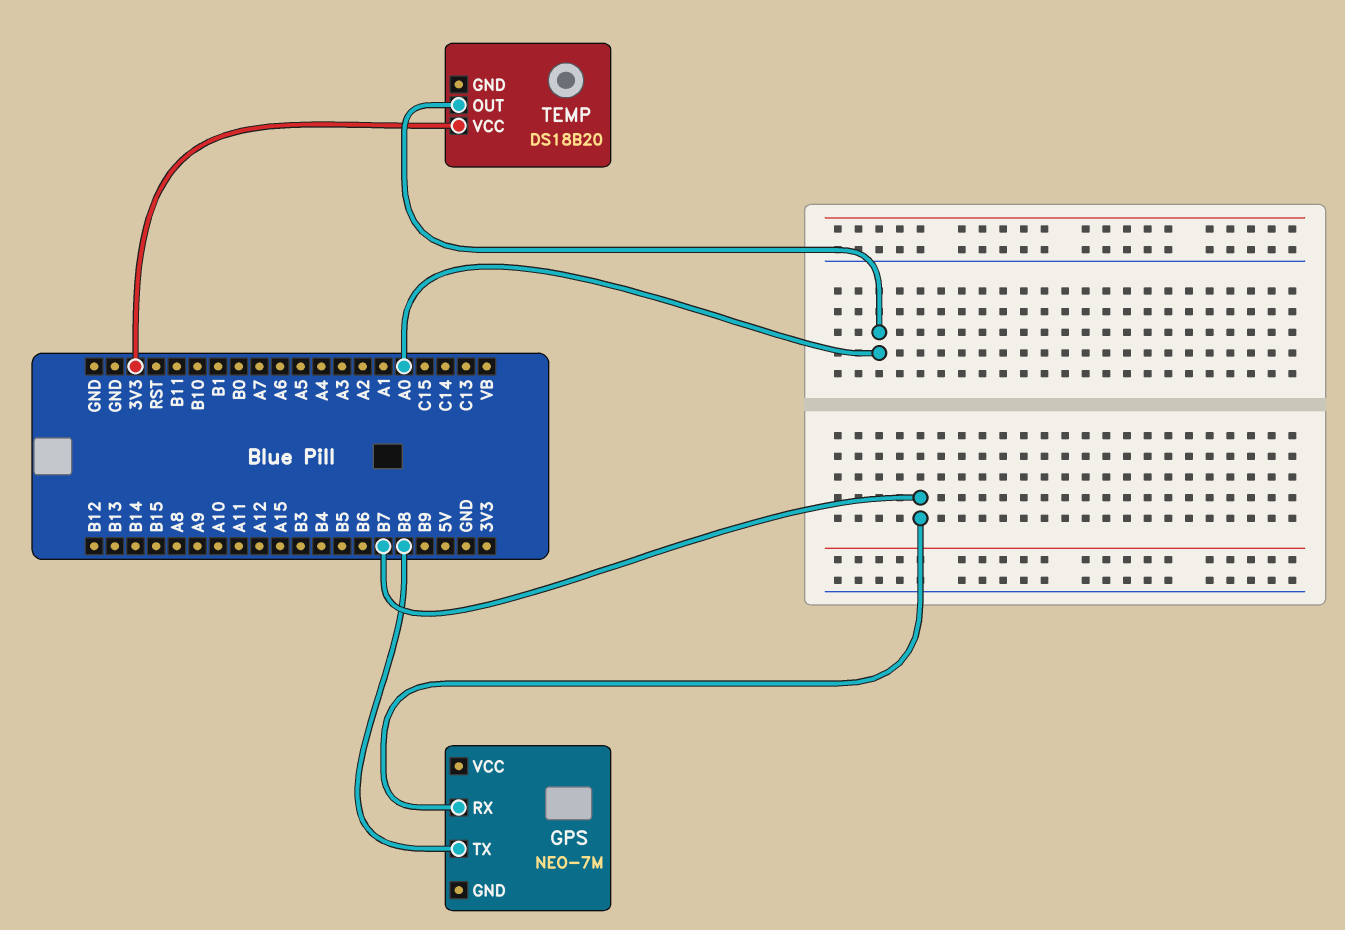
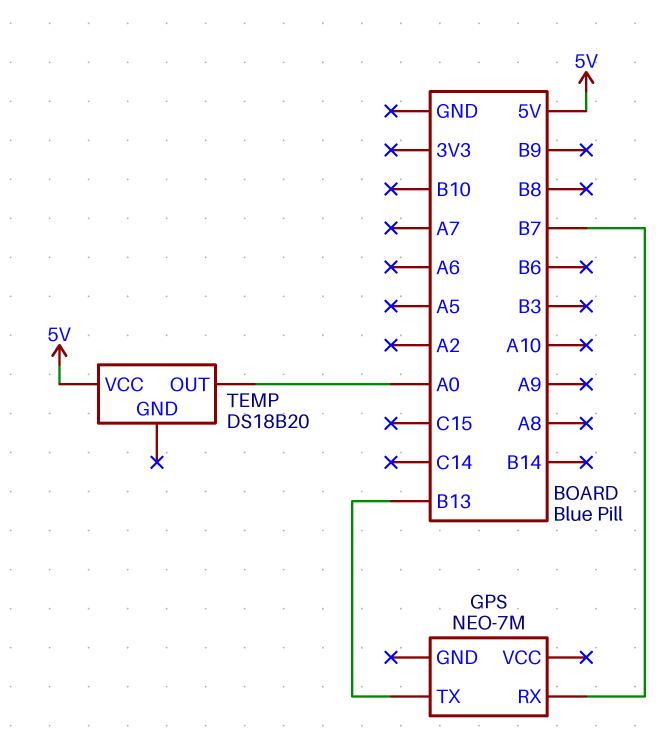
GPS pin TX: B8 -> B13
TEMP pin VCC: 3V3 -> 5V

